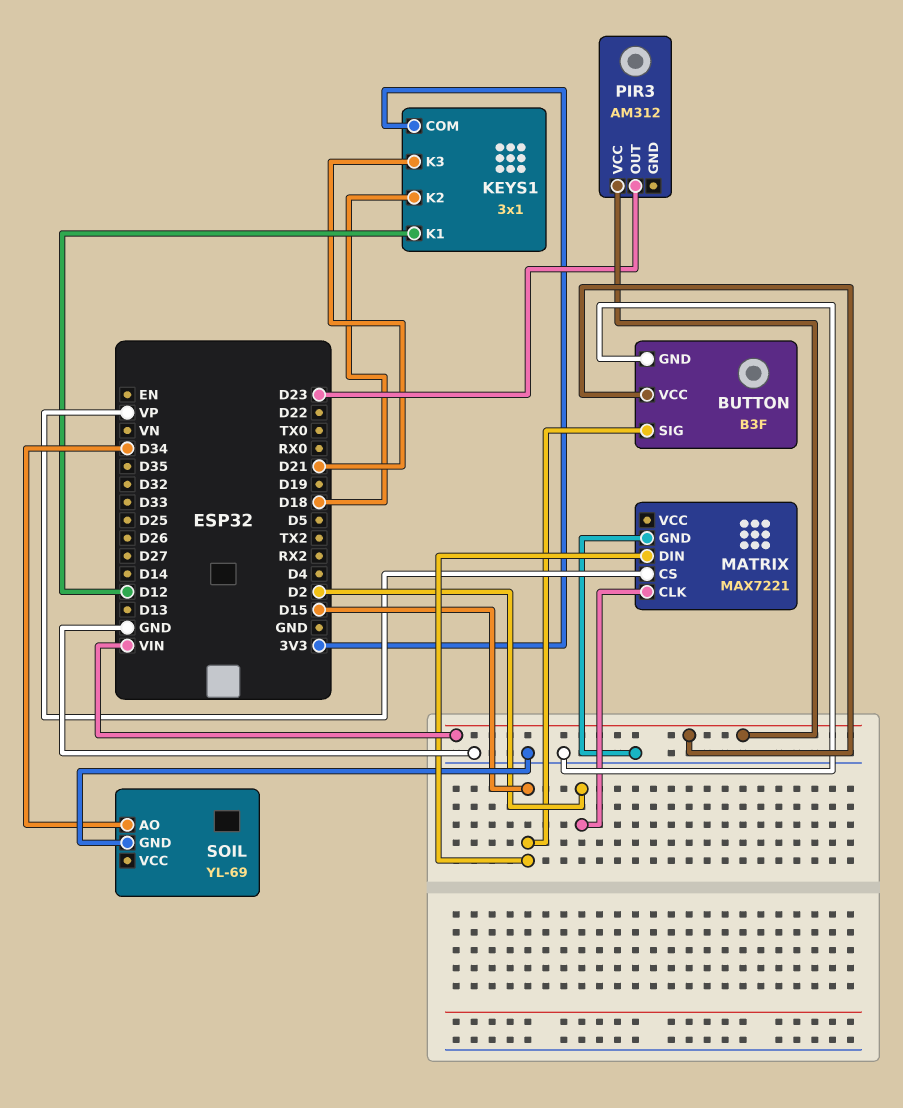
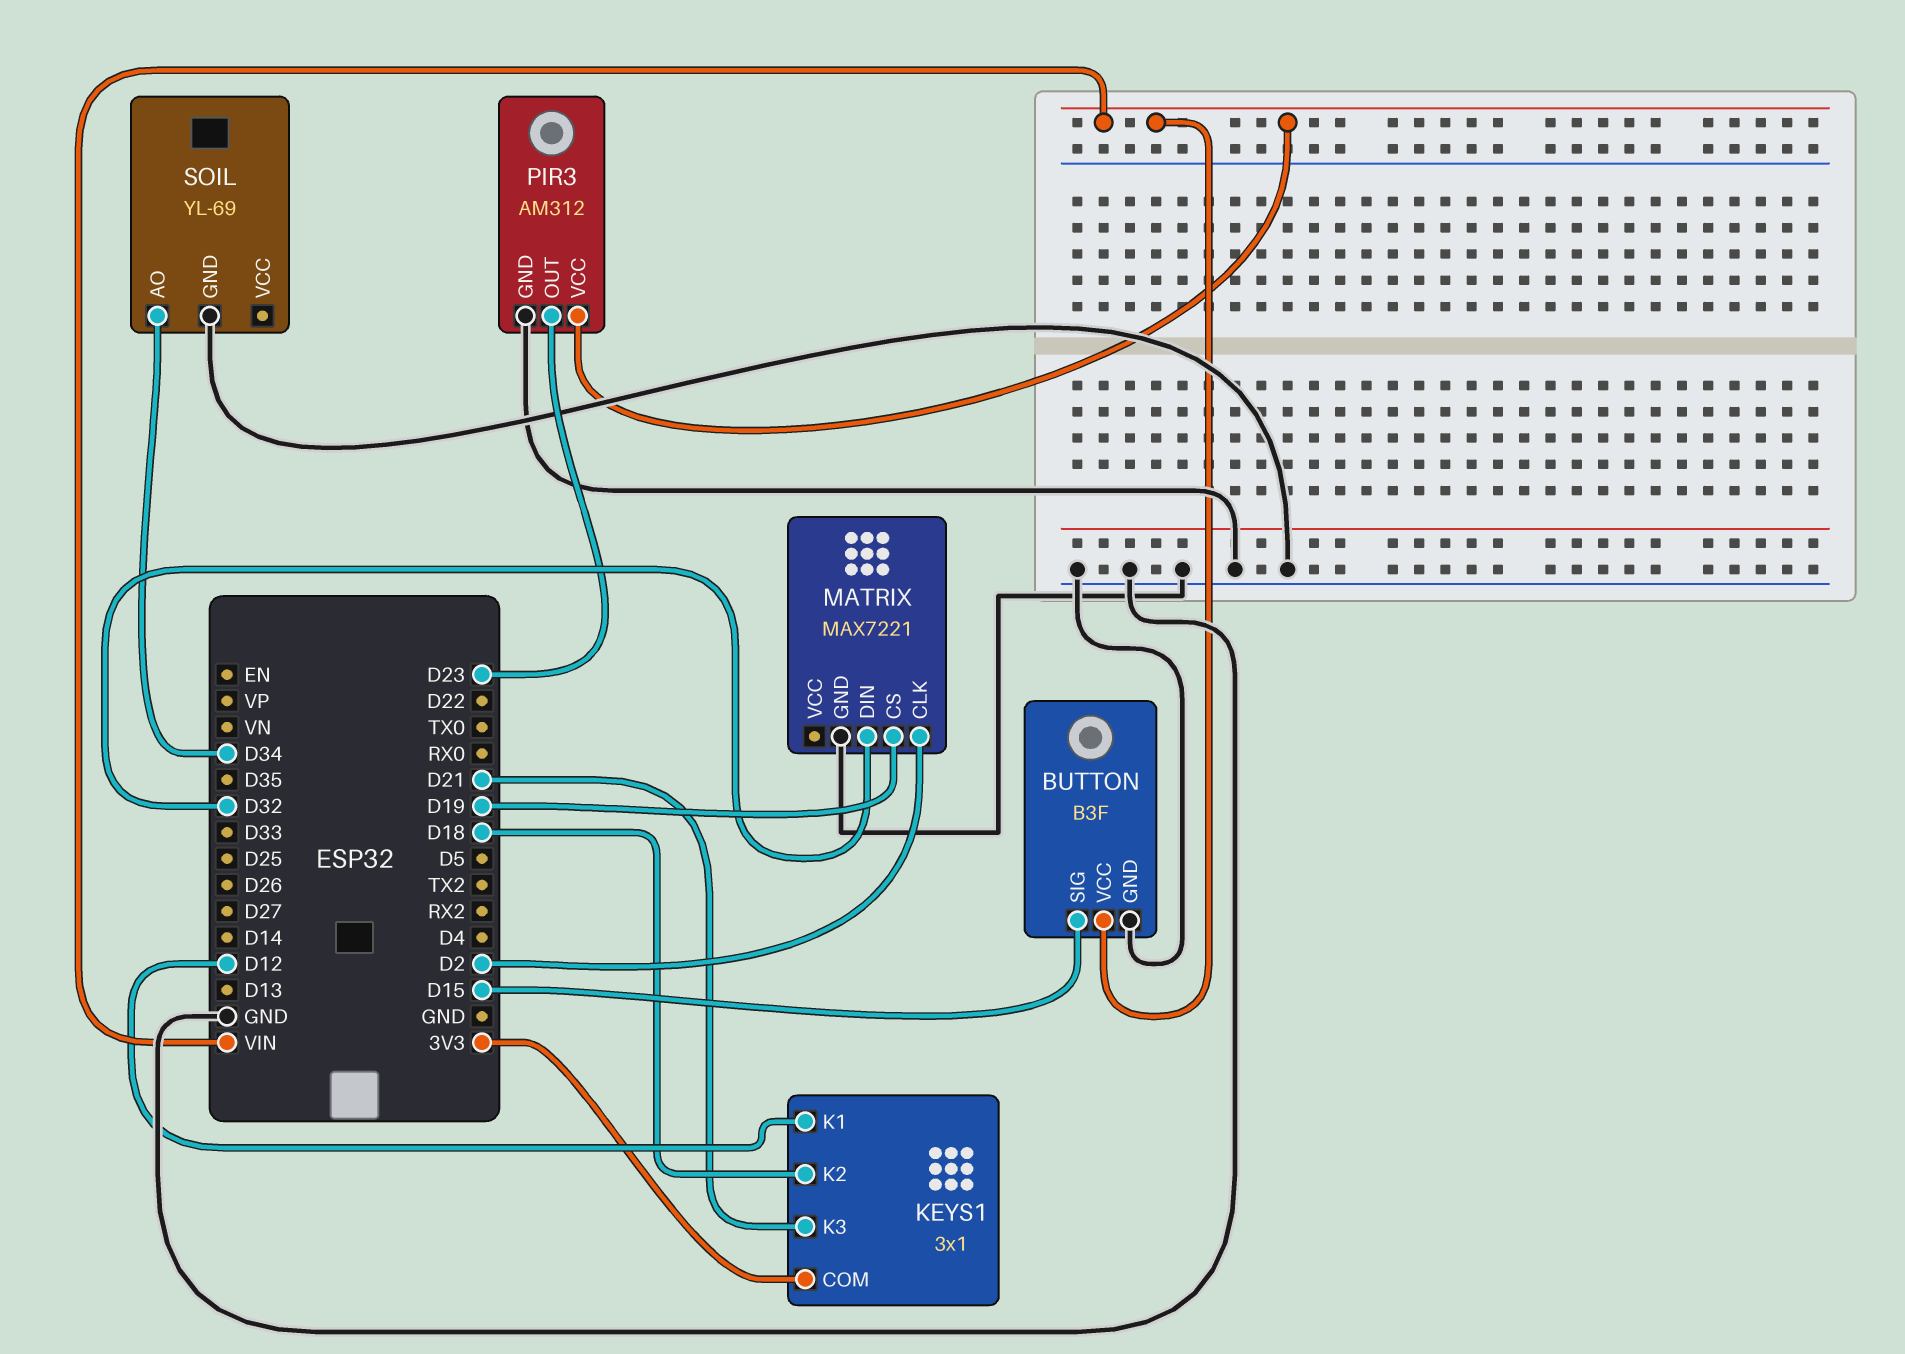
MATRIX pin CS: VP -> D19
MATRIX pin DIN: D15 -> D32
PIR3 pin GND: none -> GND

